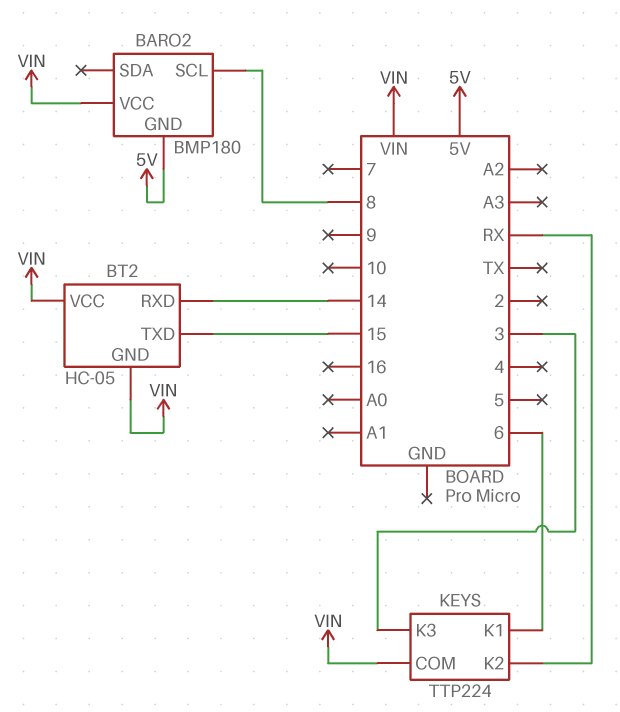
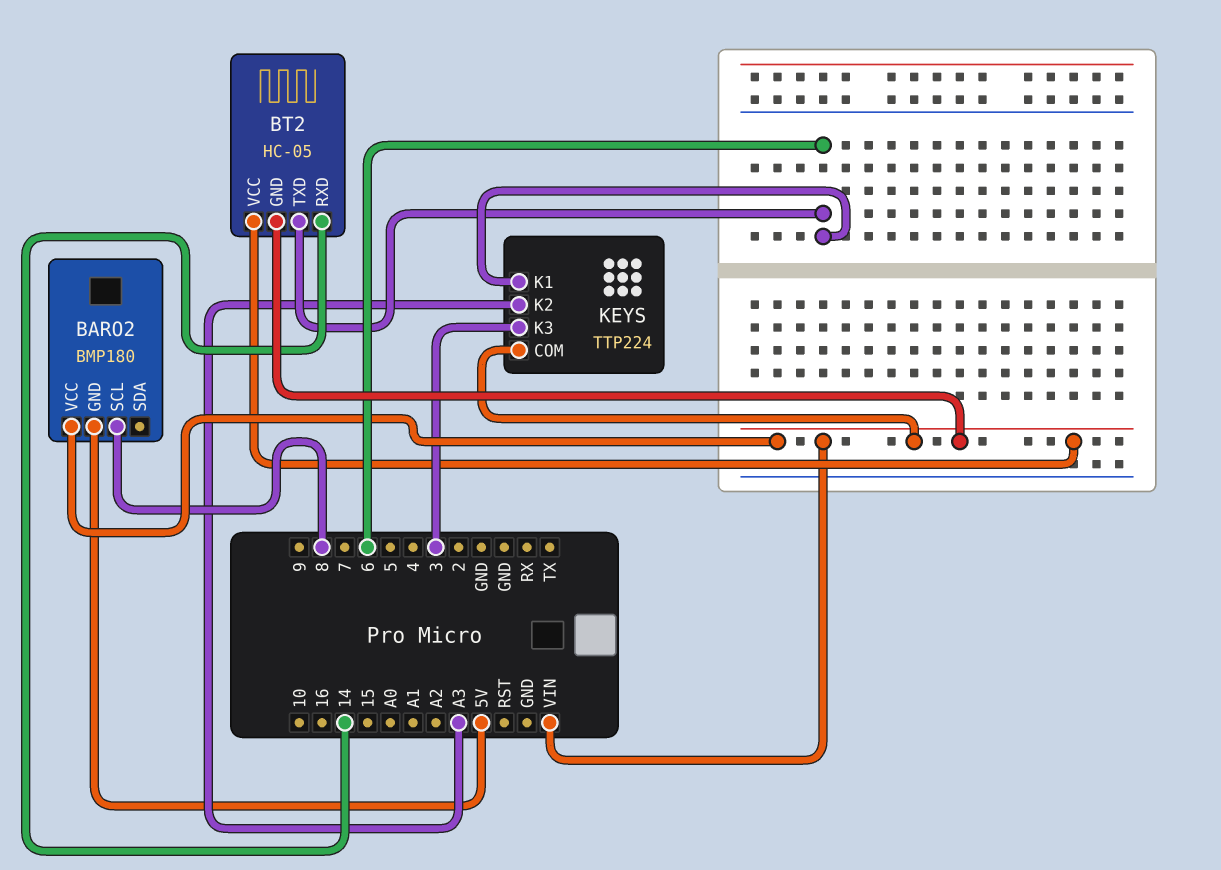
BT2 pin TXD: 15 -> 6
KEYS pin K2: RX -> A3

